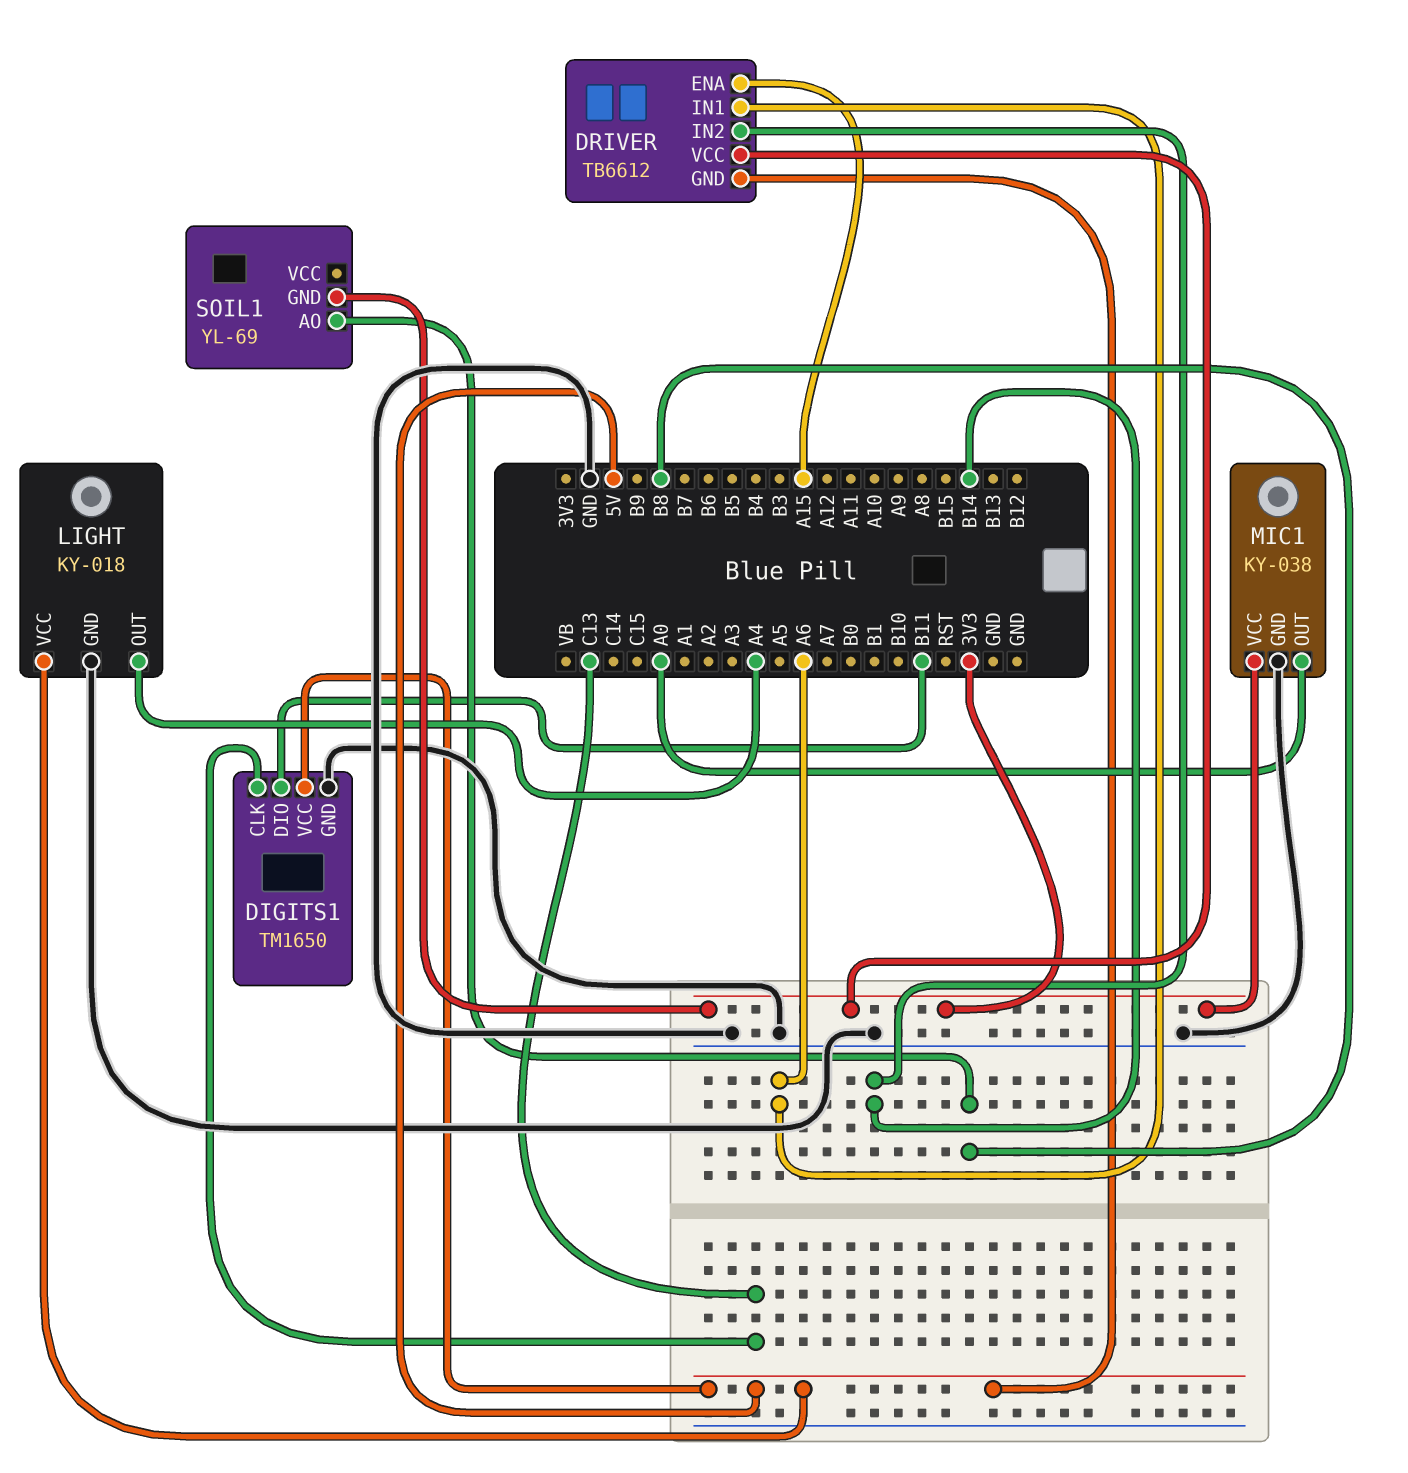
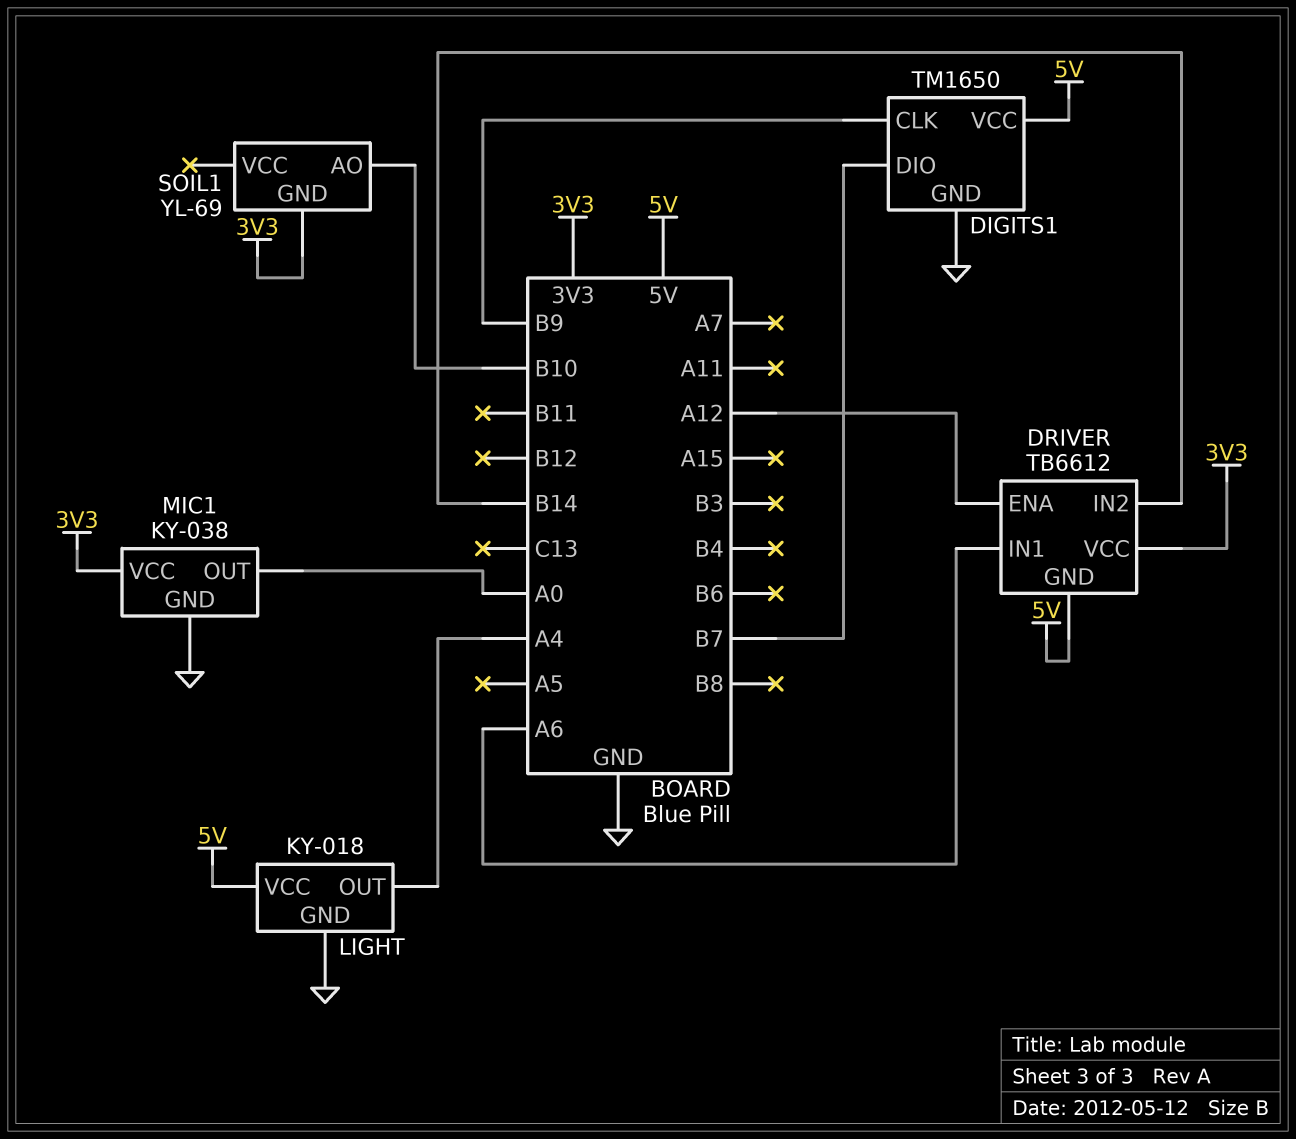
DIGITS1 pin CLK: C13 -> B9
DIGITS1 pin DIO: B11 -> B7
DRIVER pin ENA: A15 -> A12
SOIL1 pin AO: B8 -> B10

